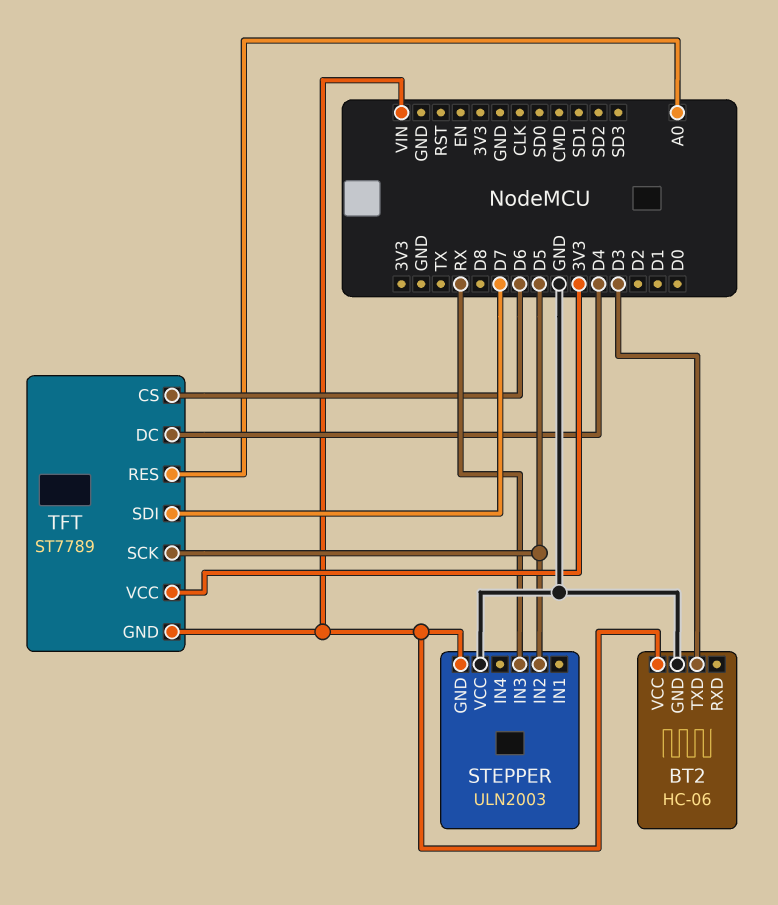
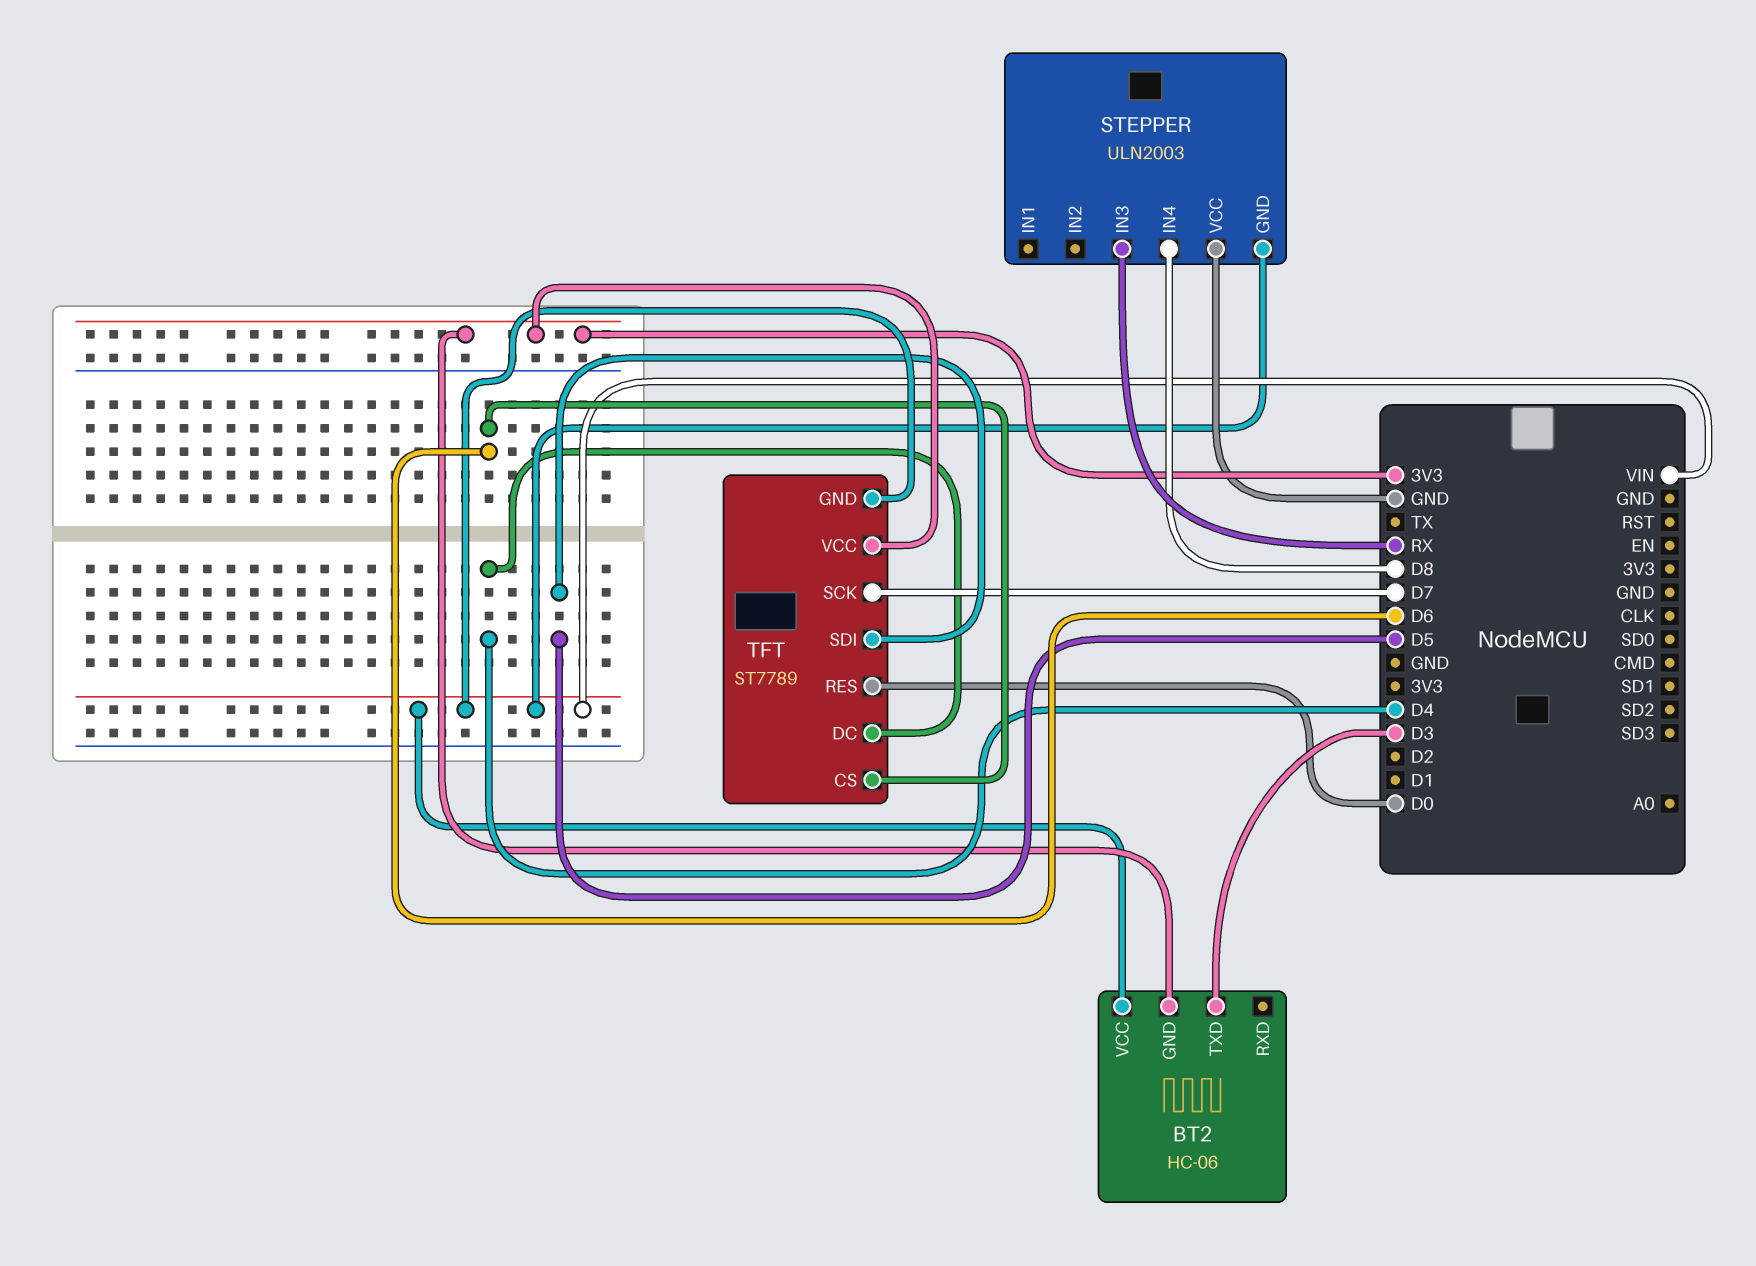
BT2 pin GND: GND -> 3V3
STEPPER pin IN2: D5 -> none
STEPPER pin IN4: none -> D8
TFT pin RES: A0 -> D0
TFT pin SCK: D5 -> D7
TFT pin SDI: D7 -> D5

